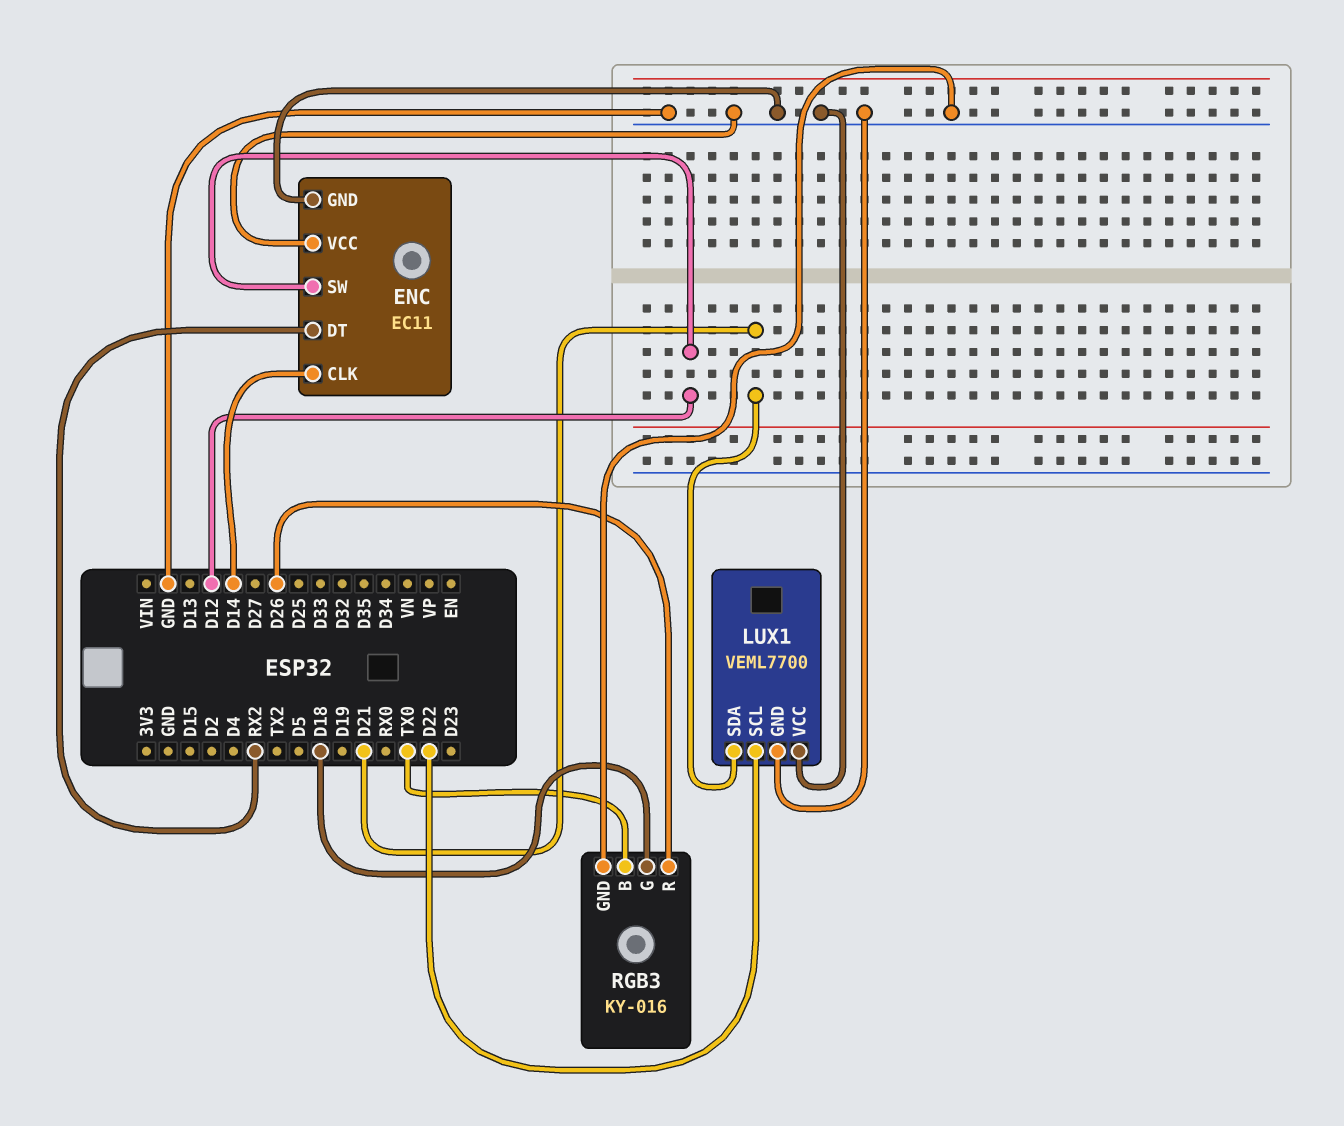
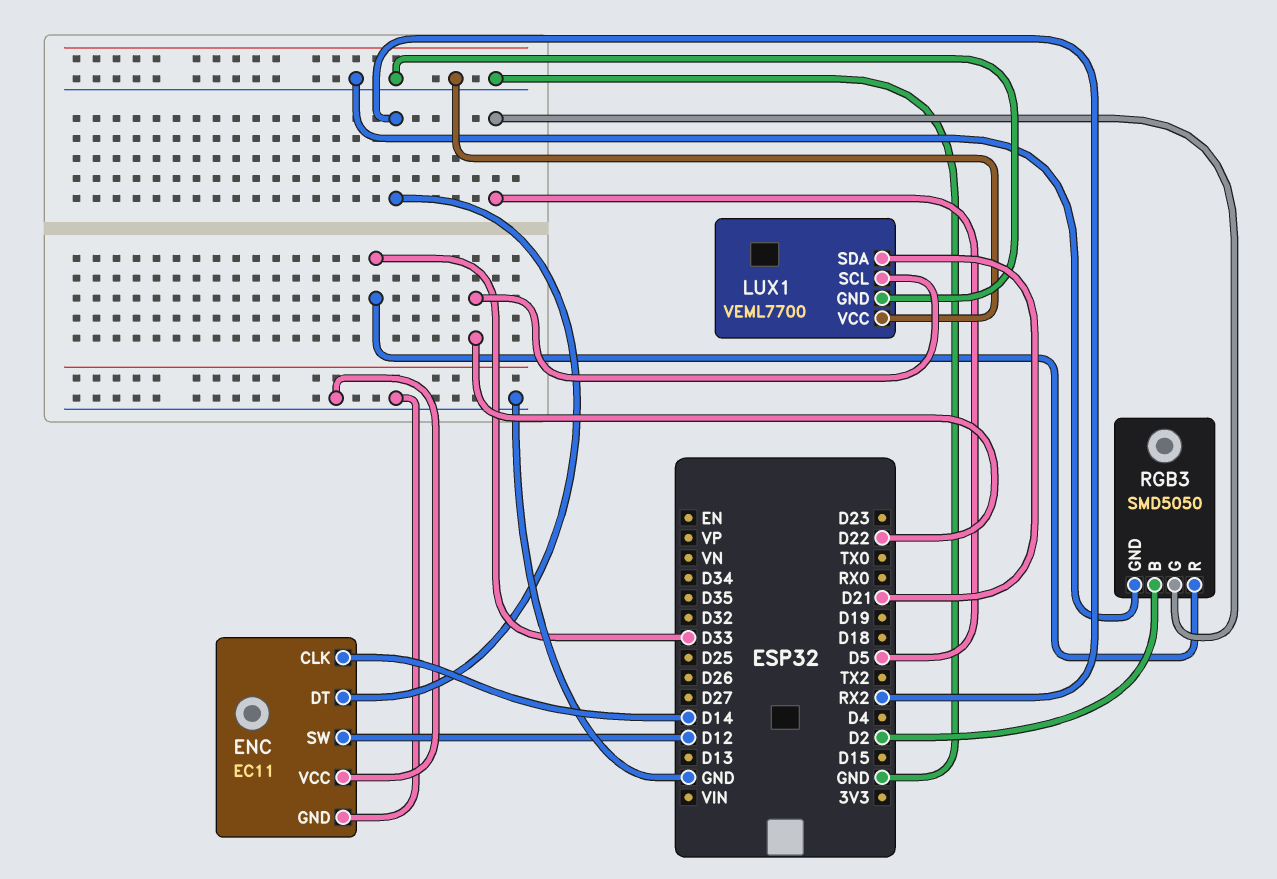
RGB3: KY-016 -> SMD5050
RGB3 pin B: TX0 -> D2
RGB3 pin G: D18 -> D5
RGB3 pin R: D26 -> D33

